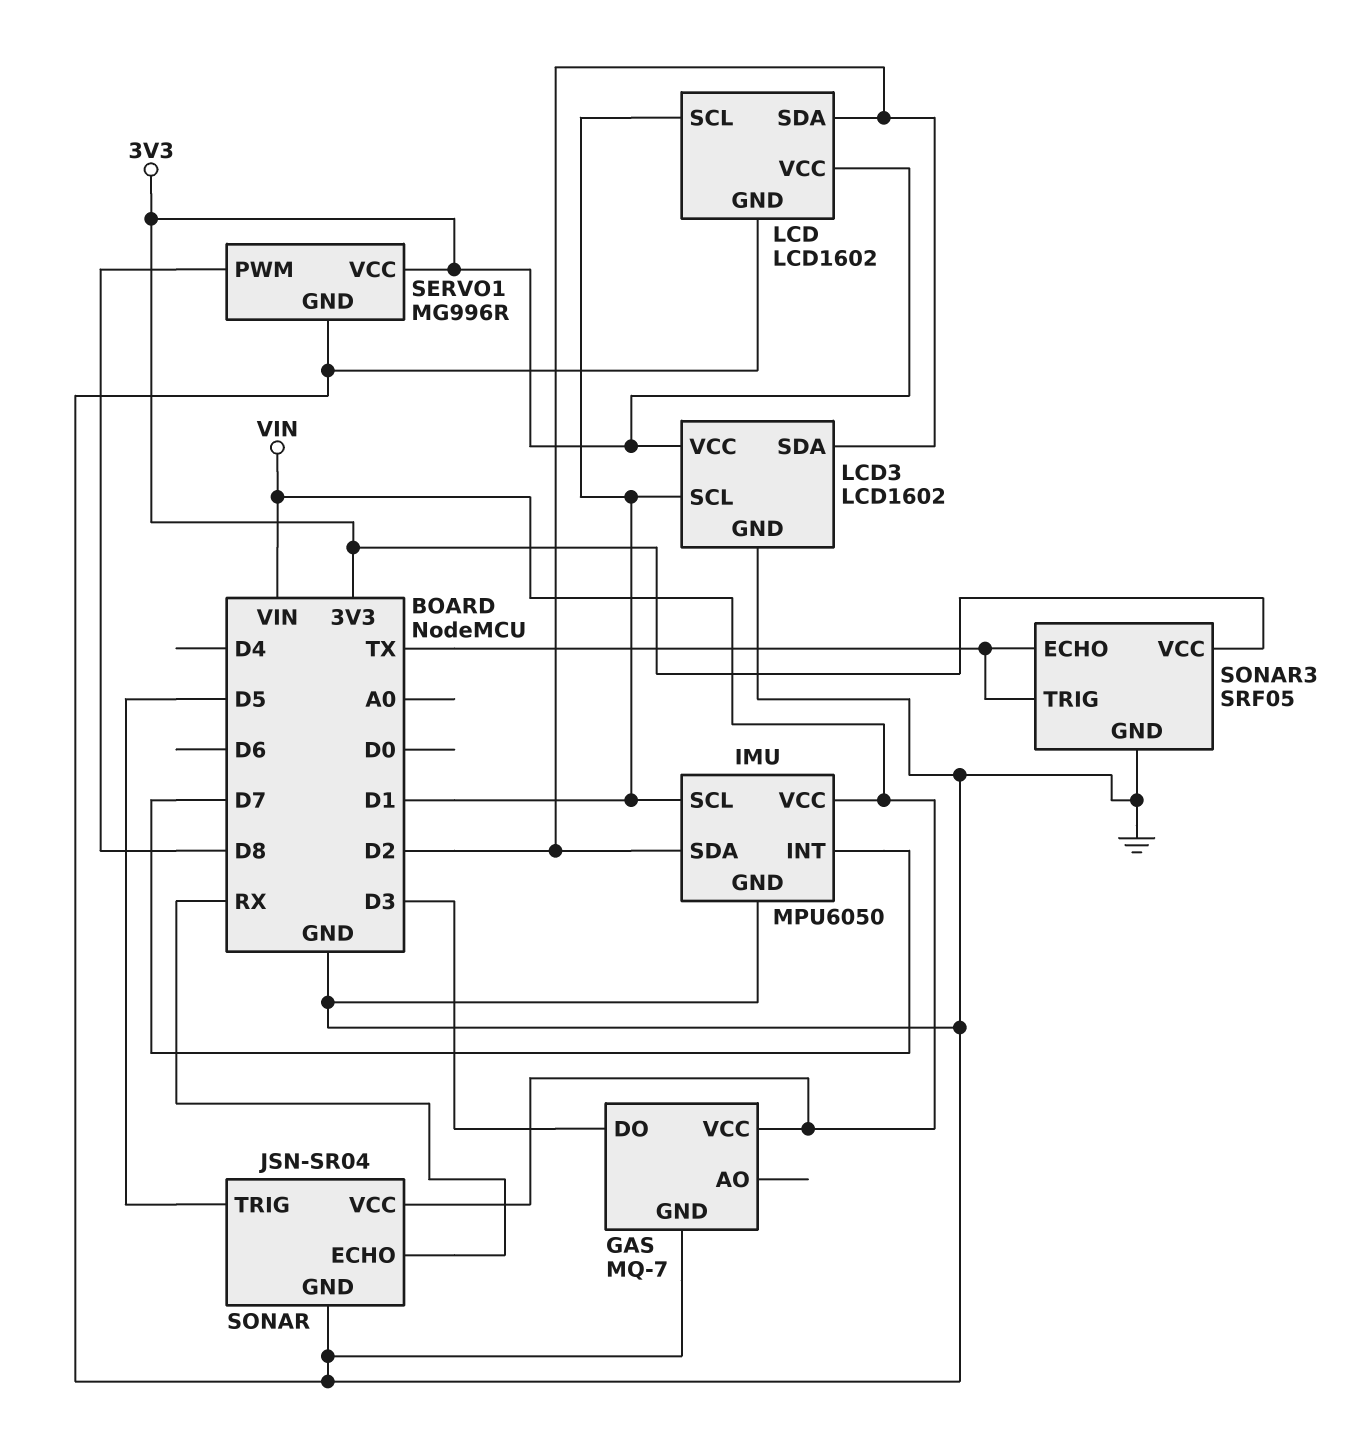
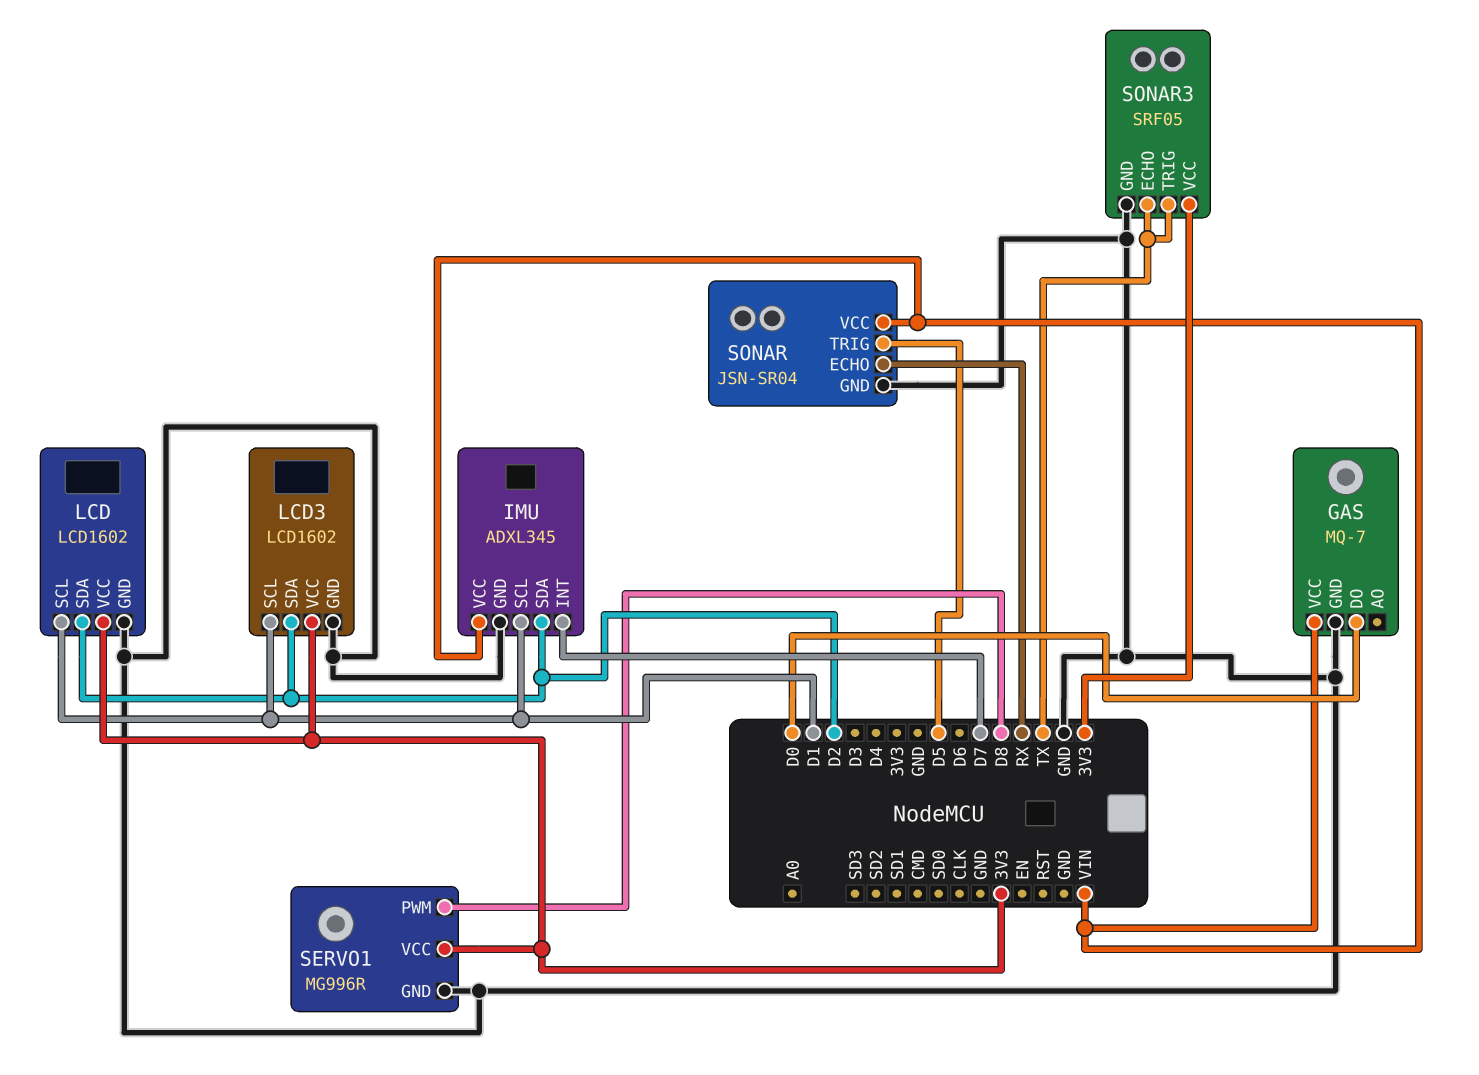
GAS pin DO: D3 -> D0
IMU: MPU6050 -> ADXL345

